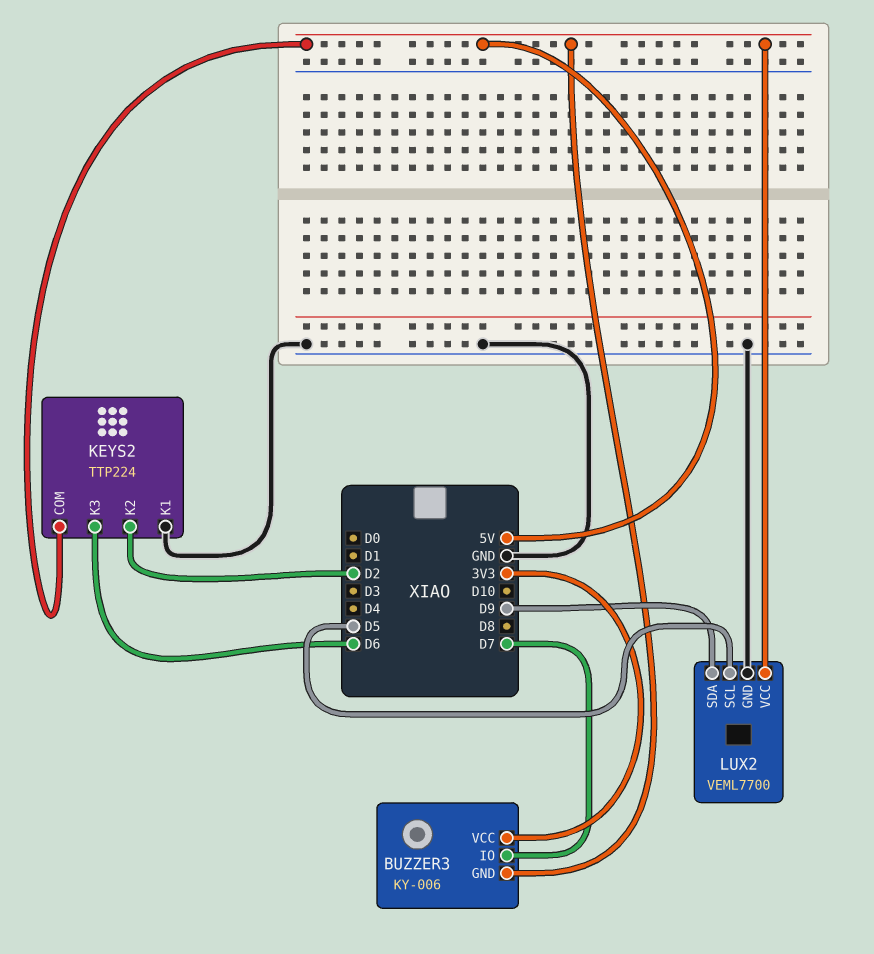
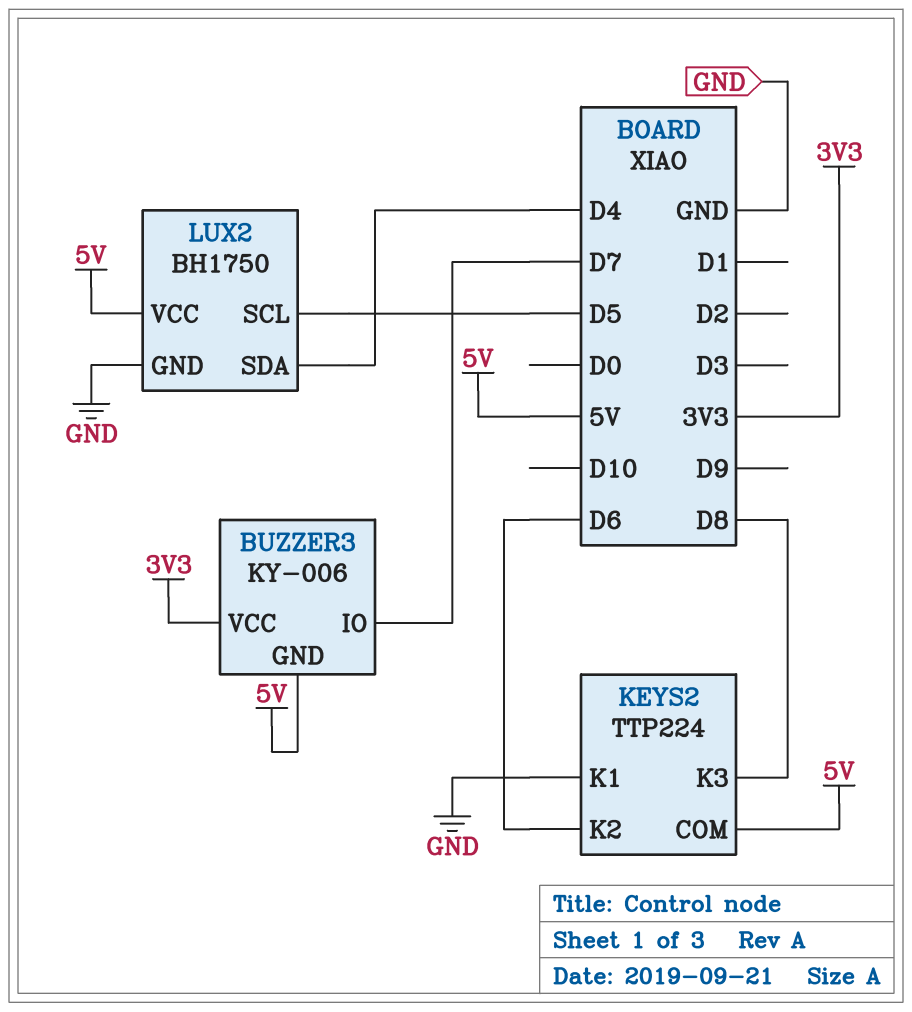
KEYS2 pin K2: D2 -> D6
KEYS2 pin K3: D6 -> D8
LUX2: VEML7700 -> BH1750
LUX2 pin SDA: D9 -> D4

